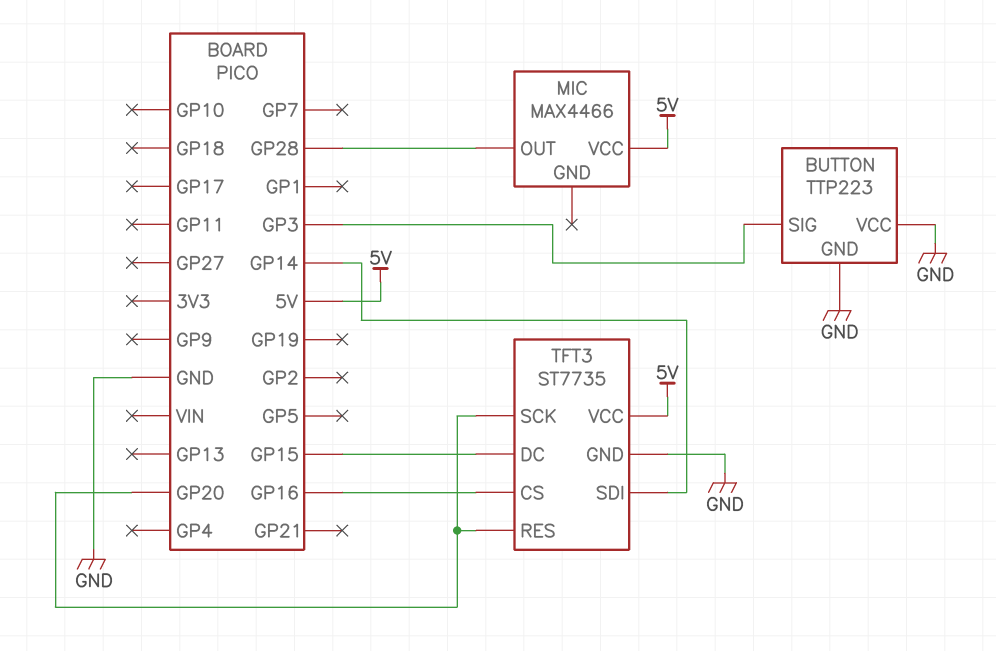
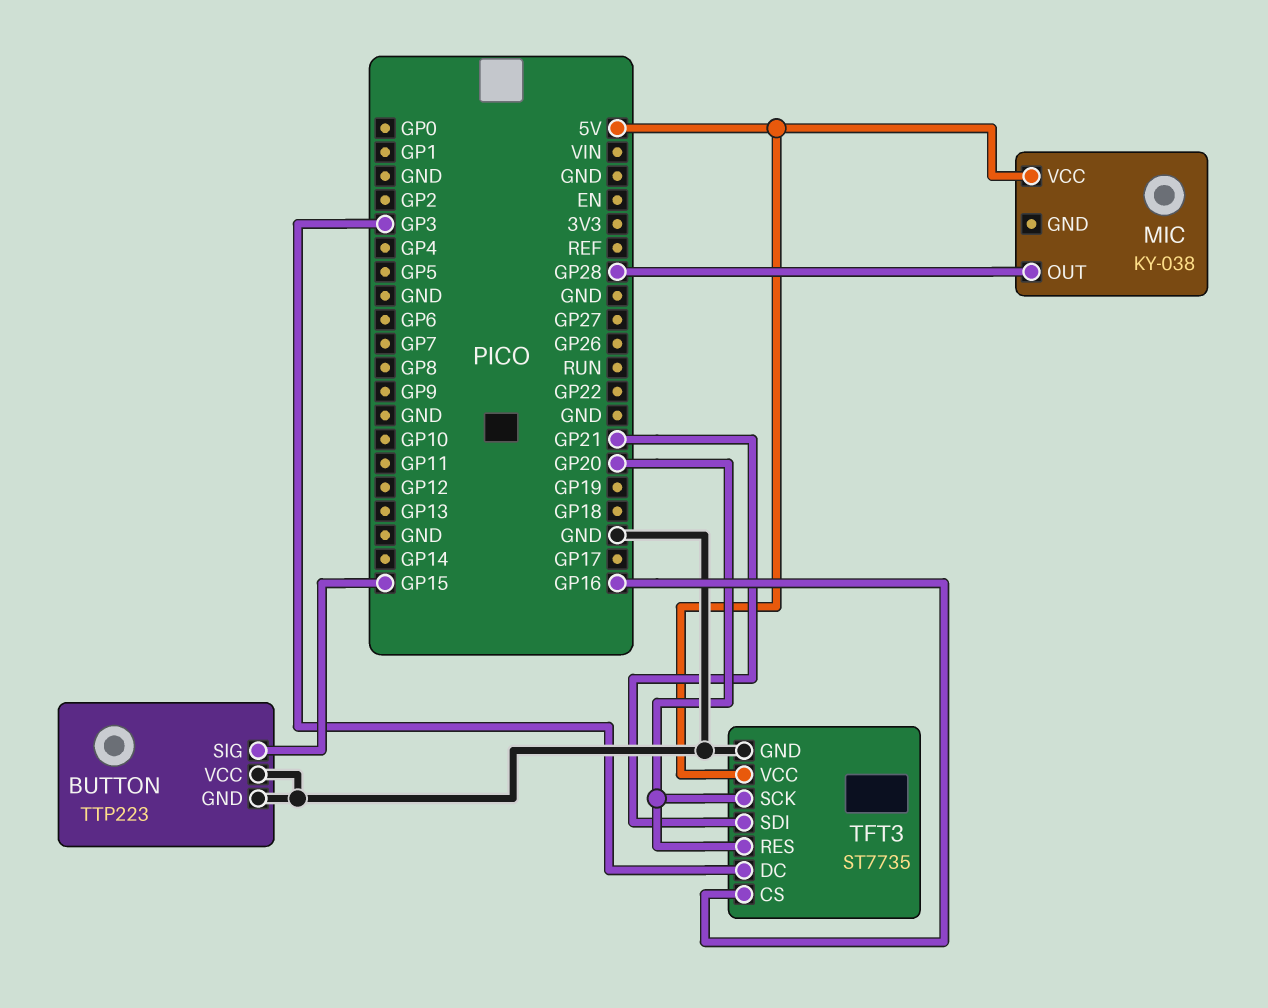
BUTTON pin SIG: GP3 -> GP15
MIC: MAX4466 -> KY-038
TFT3 pin DC: GP15 -> GP3
TFT3 pin SDI: GP14 -> GP21

